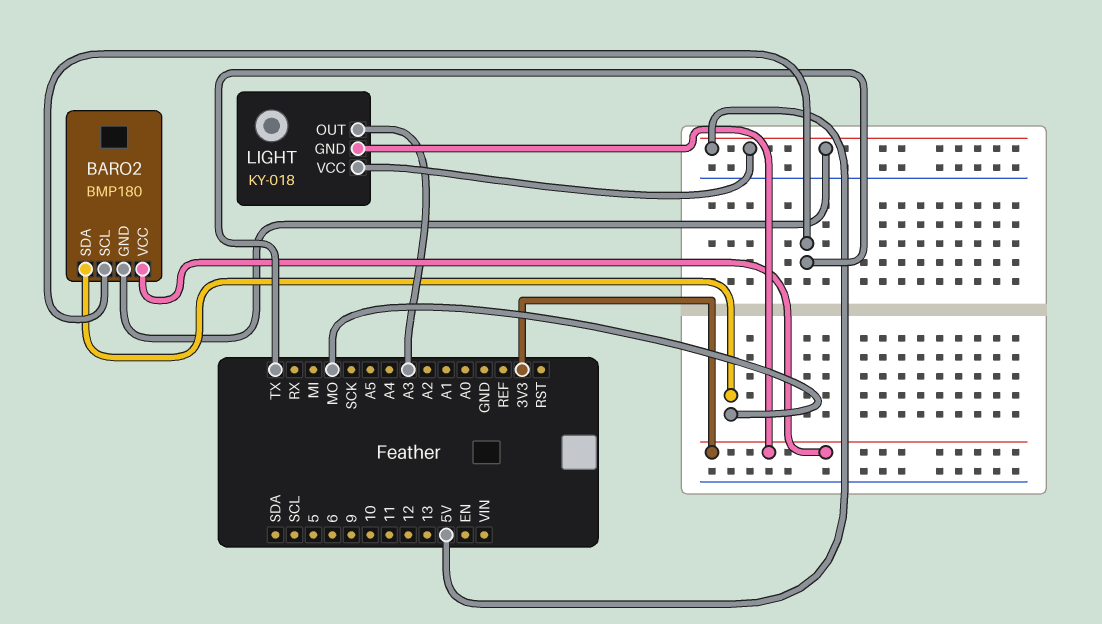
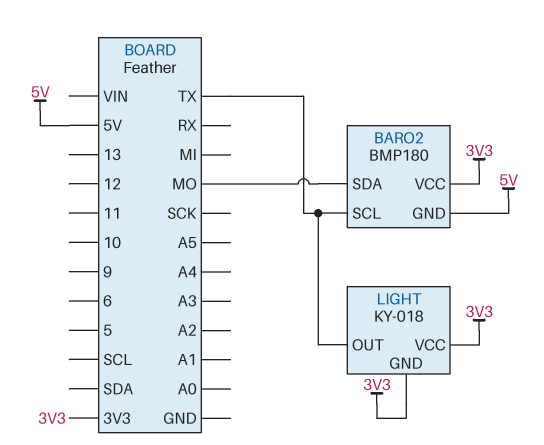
LIGHT pin OUT: A3 -> TX
LIGHT pin VCC: 5V -> 3V3

